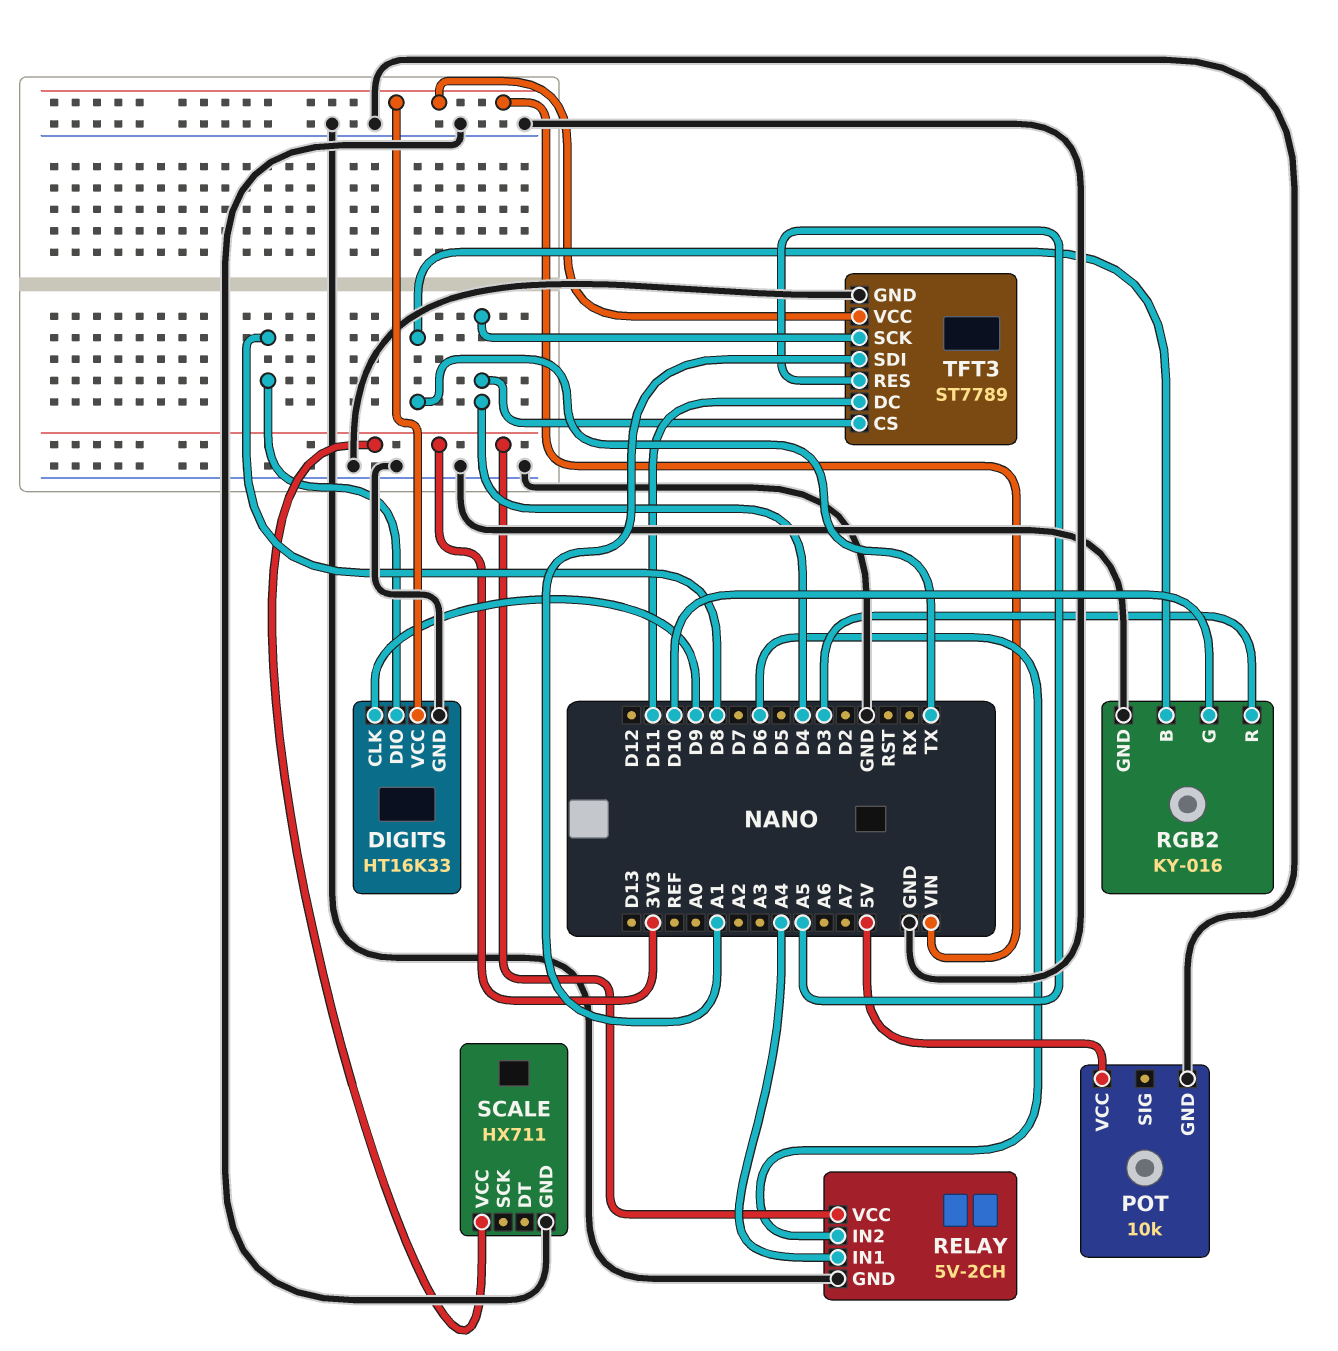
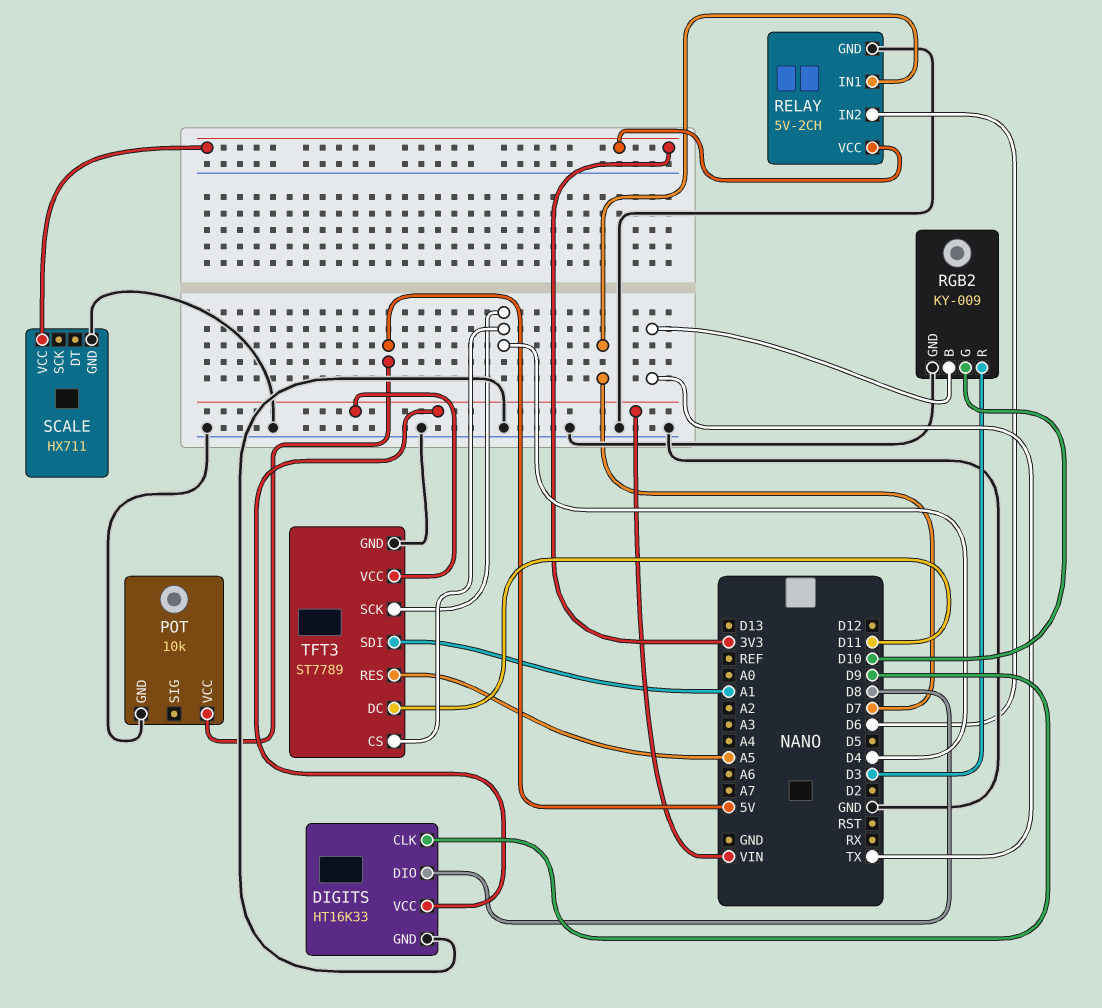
RELAY pin IN1: A4 -> D7
RGB2: KY-016 -> KY-009

